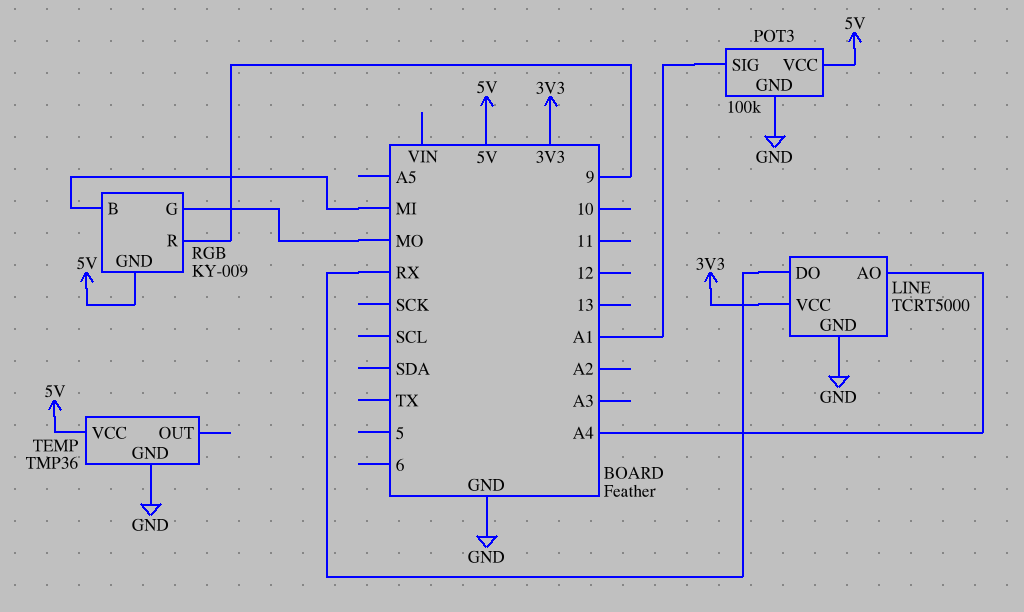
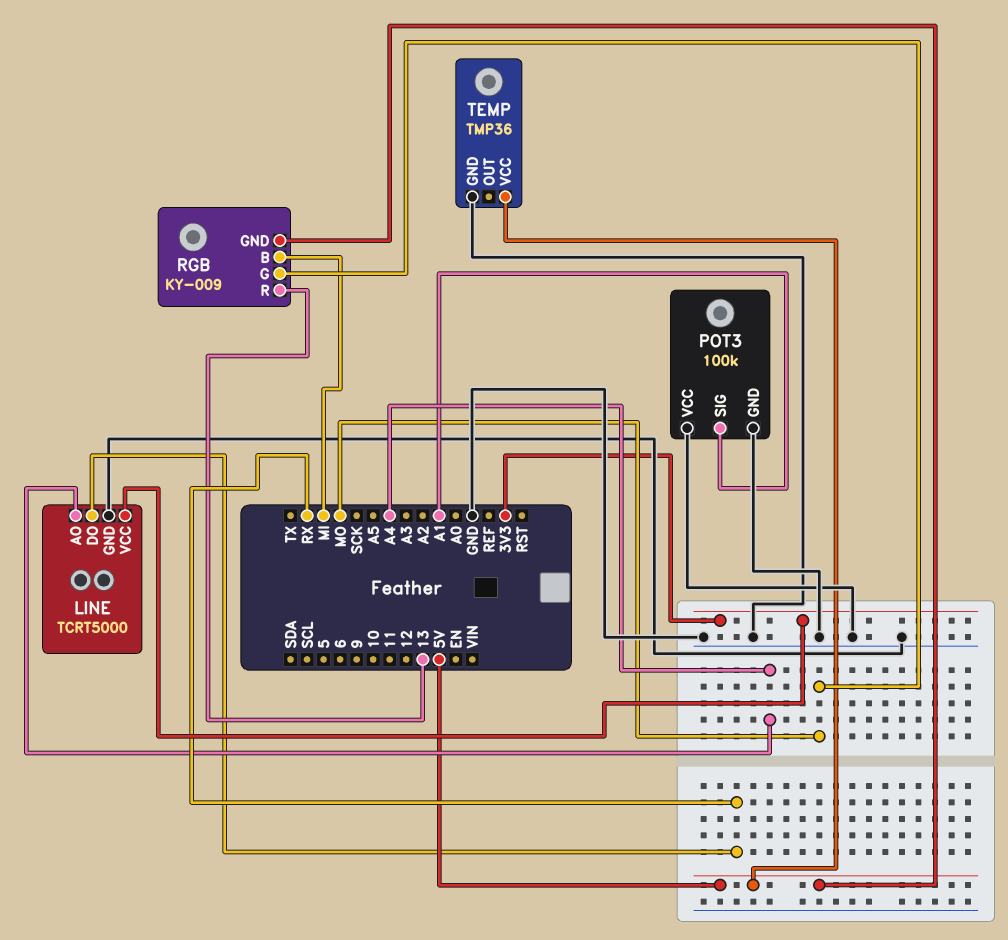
POT3 pin VCC: 5V -> GND
RGB pin R: 9 -> 13

